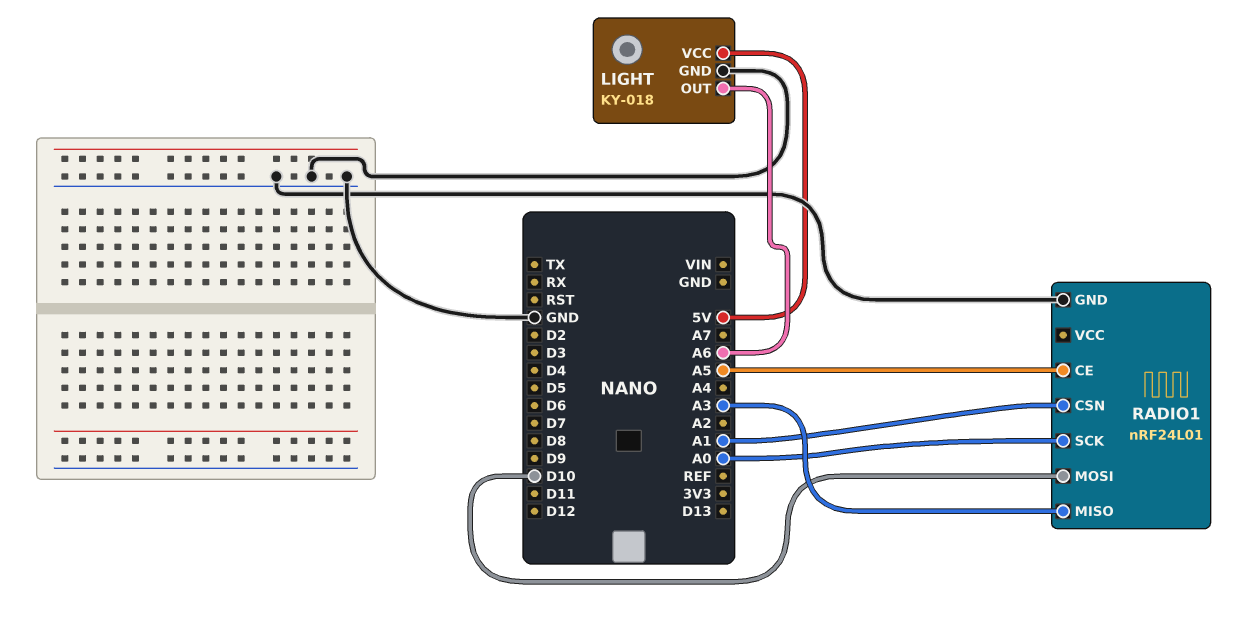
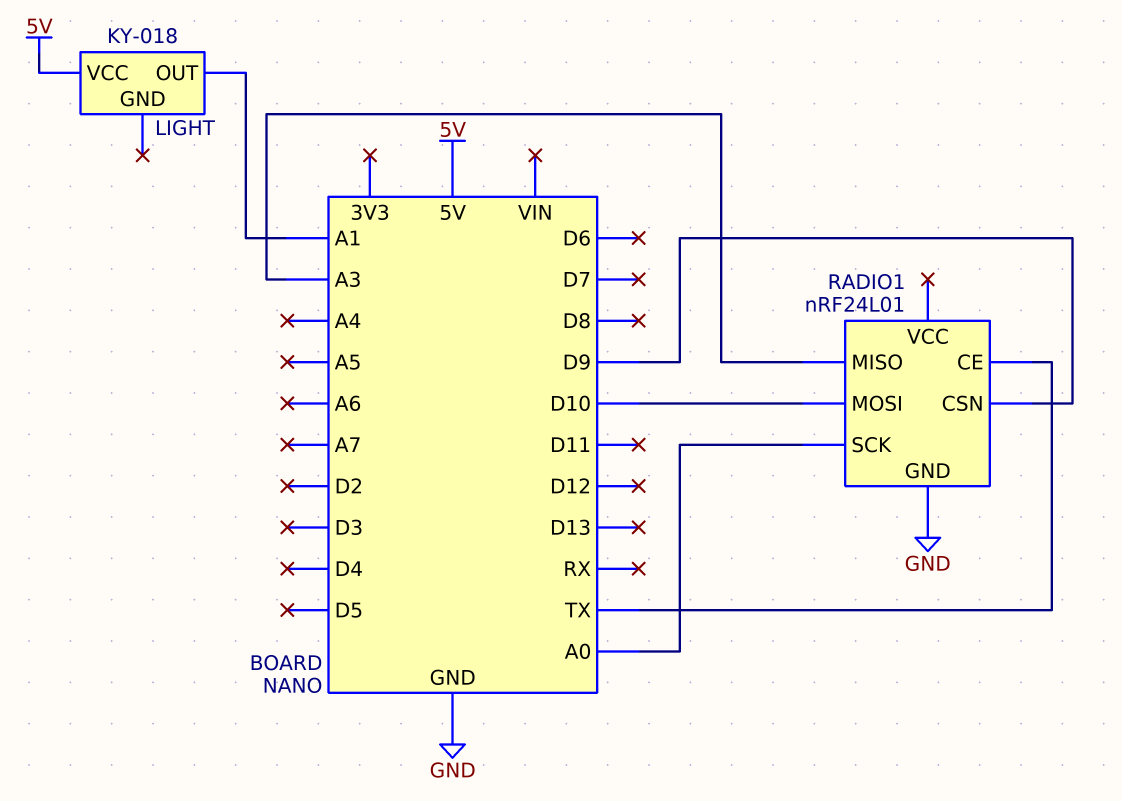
LIGHT pin GND: GND -> none
LIGHT pin OUT: A6 -> A1
RADIO1 pin CE: A5 -> TX
RADIO1 pin CSN: A1 -> D9

